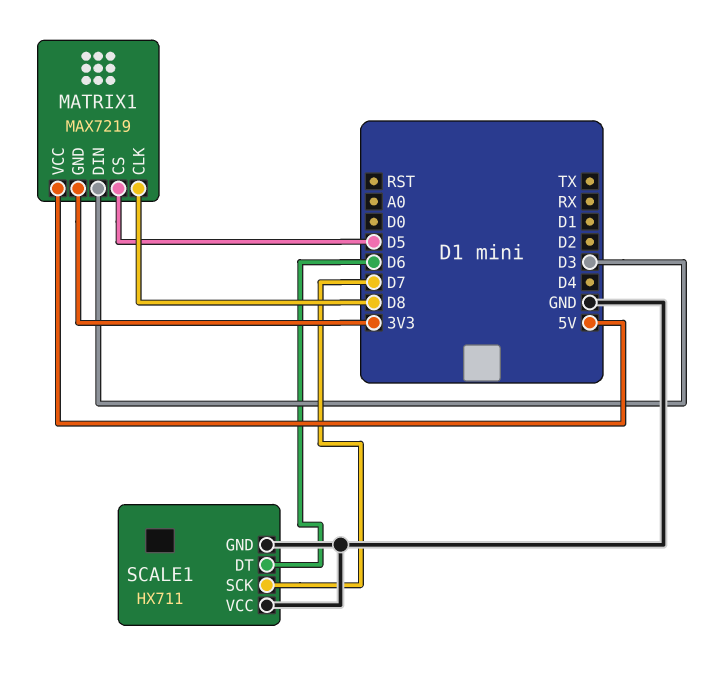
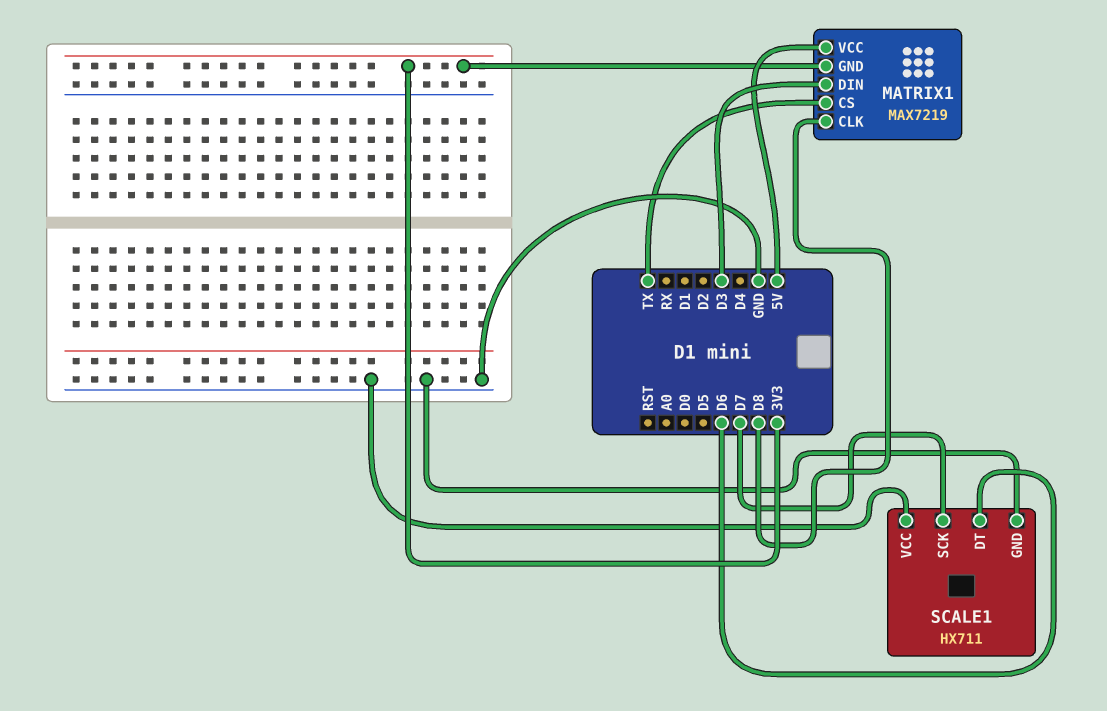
MATRIX1 pin CS: D5 -> TX

